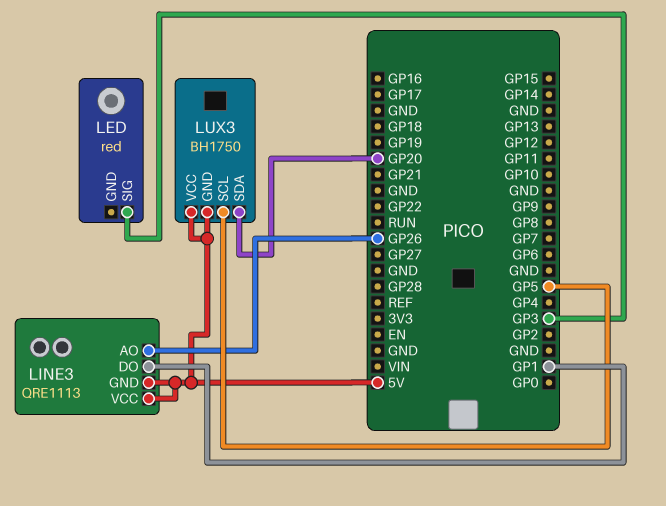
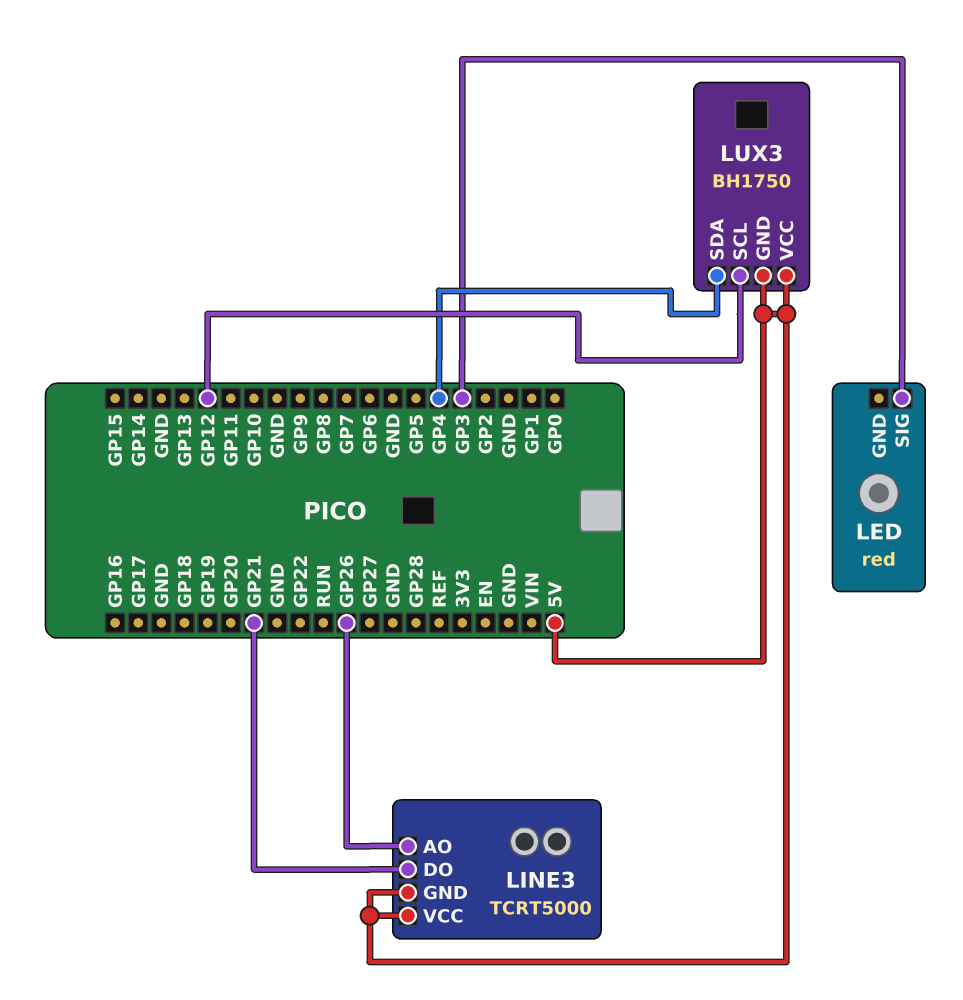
LINE3: QRE1113 -> TCRT5000
LINE3 pin DO: GP1 -> GP21
LUX3 pin SCL: GP5 -> GP12
LUX3 pin SDA: GP20 -> GP4

